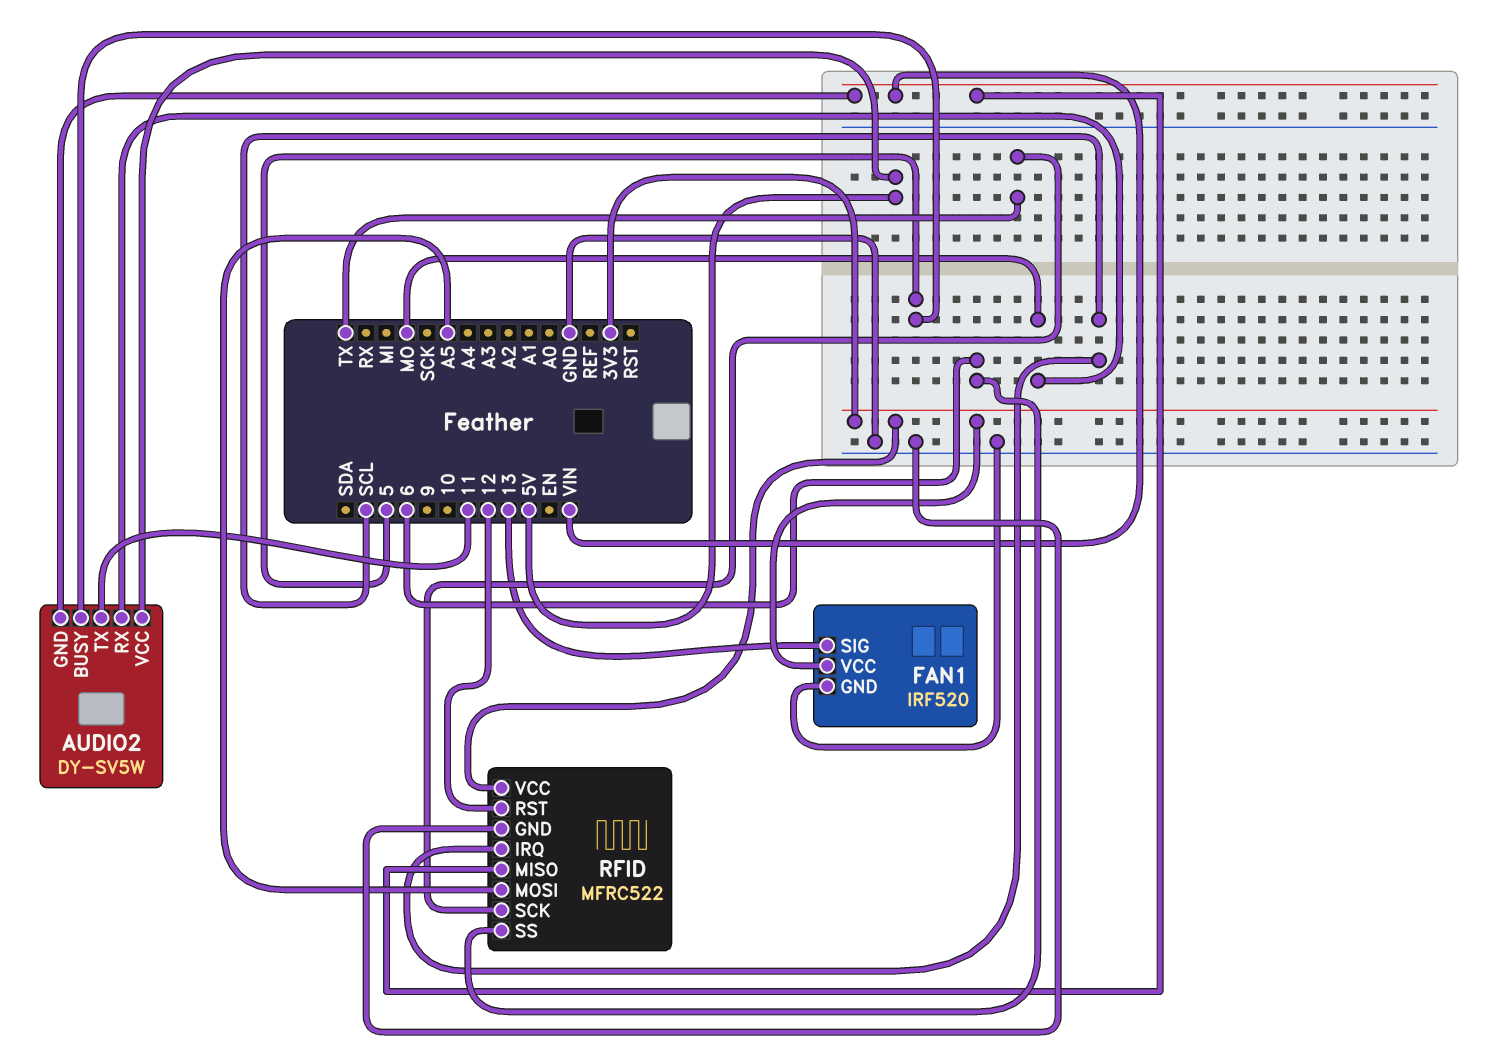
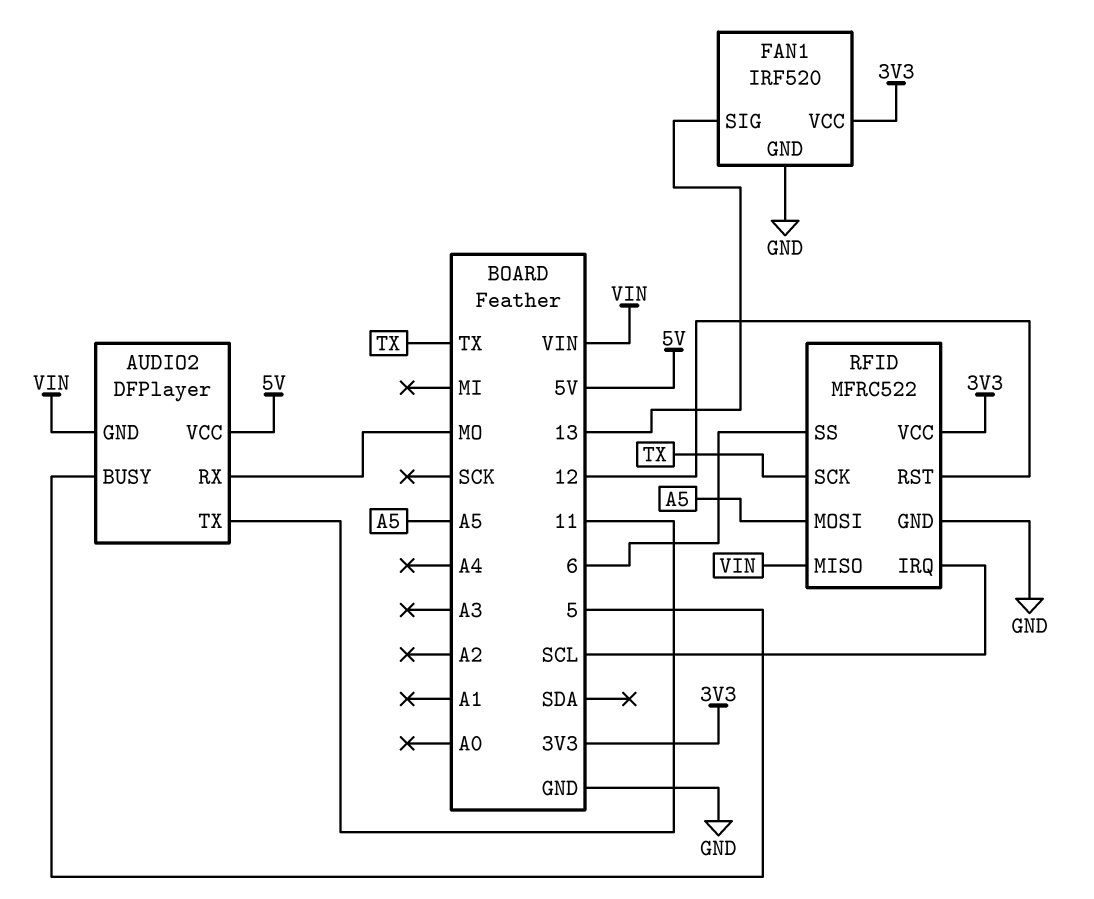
AUDIO2: DY-SV5W -> DFPlayer

